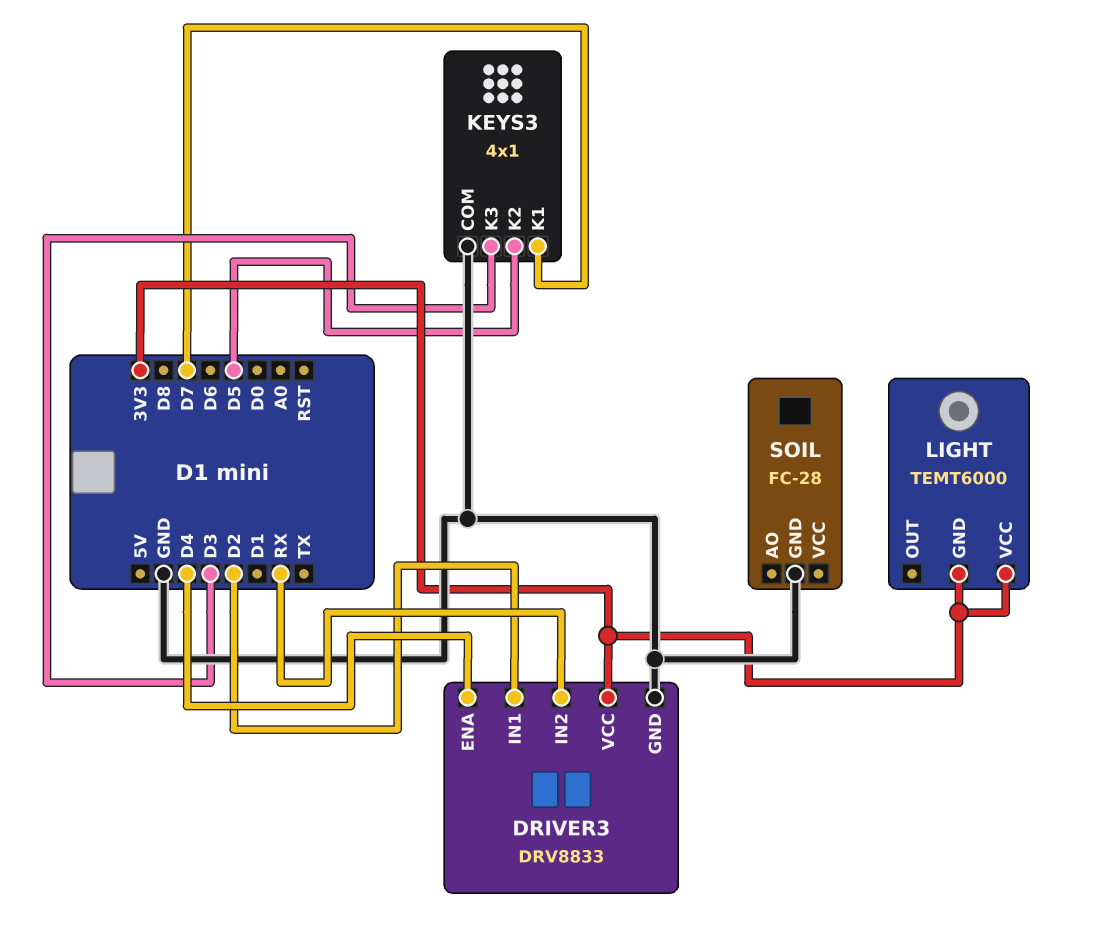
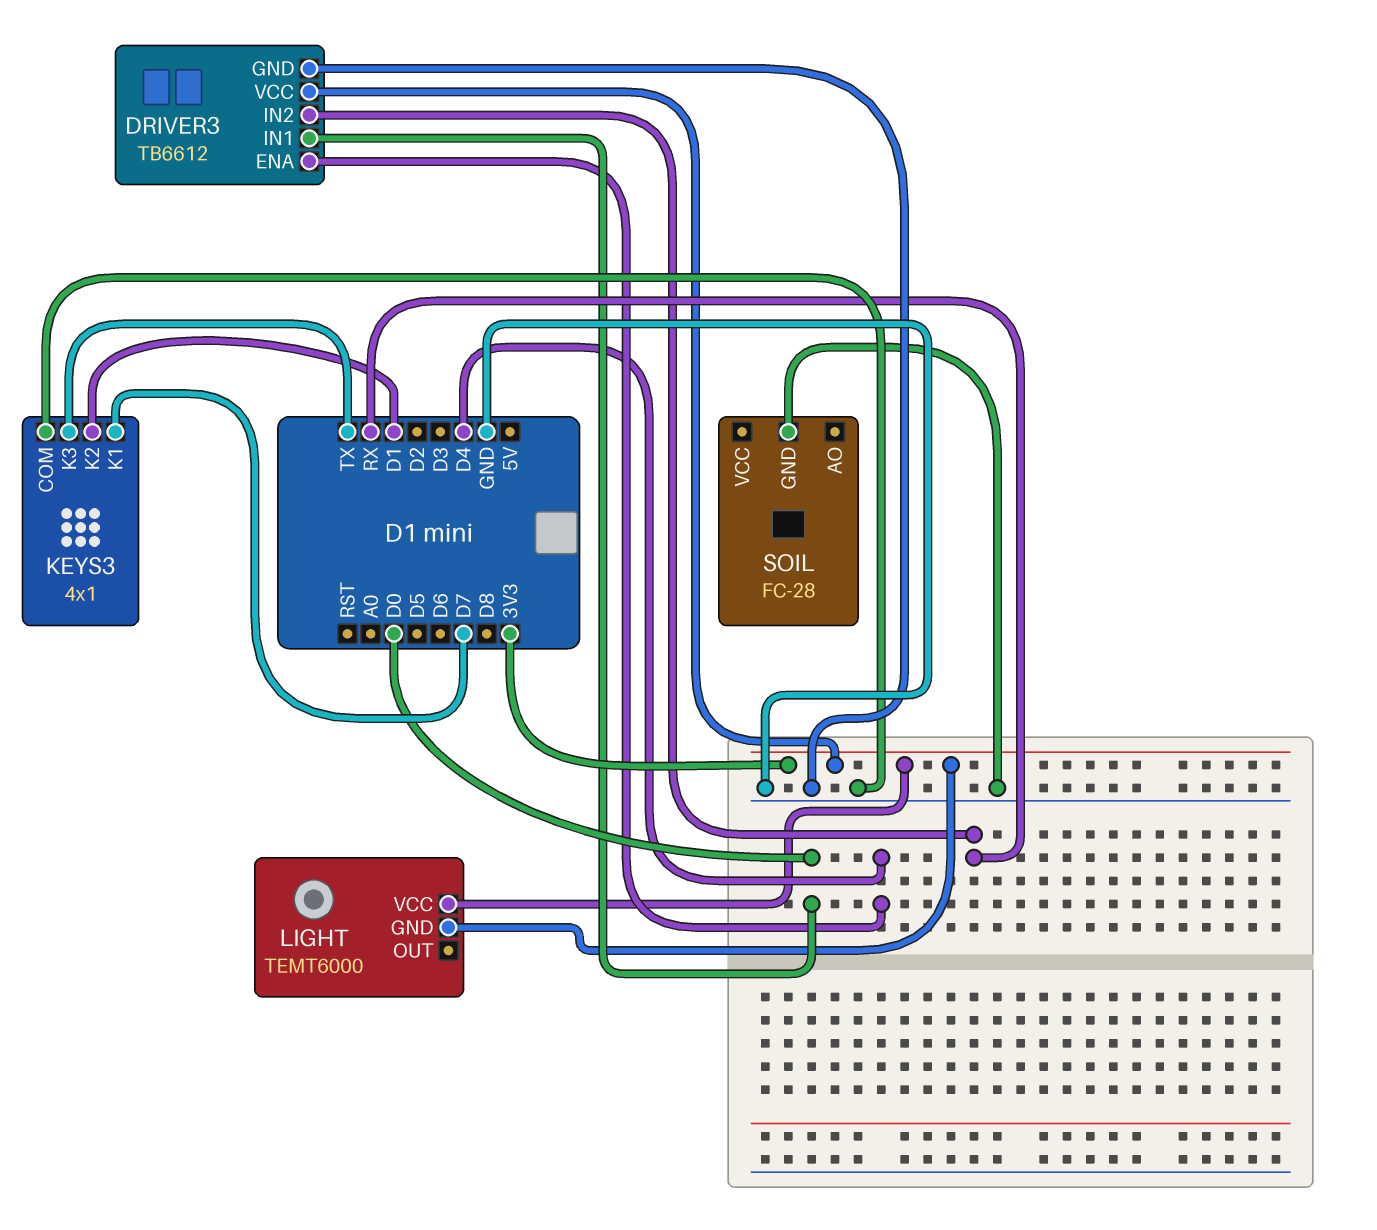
DRIVER3: DRV8833 -> TB6612
DRIVER3 pin IN1: D2 -> D0
KEYS3 pin K2: D5 -> D1
KEYS3 pin K3: D3 -> TX

